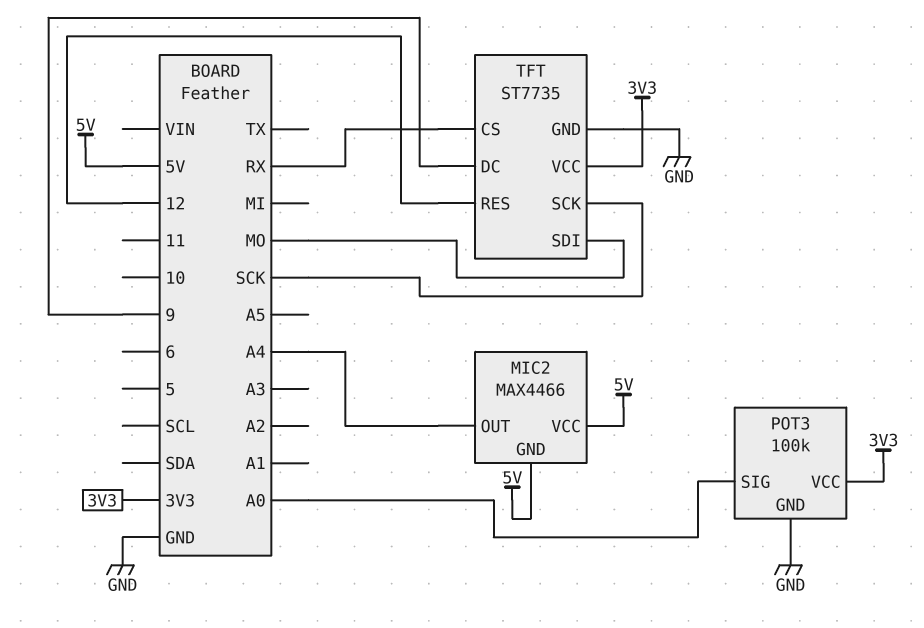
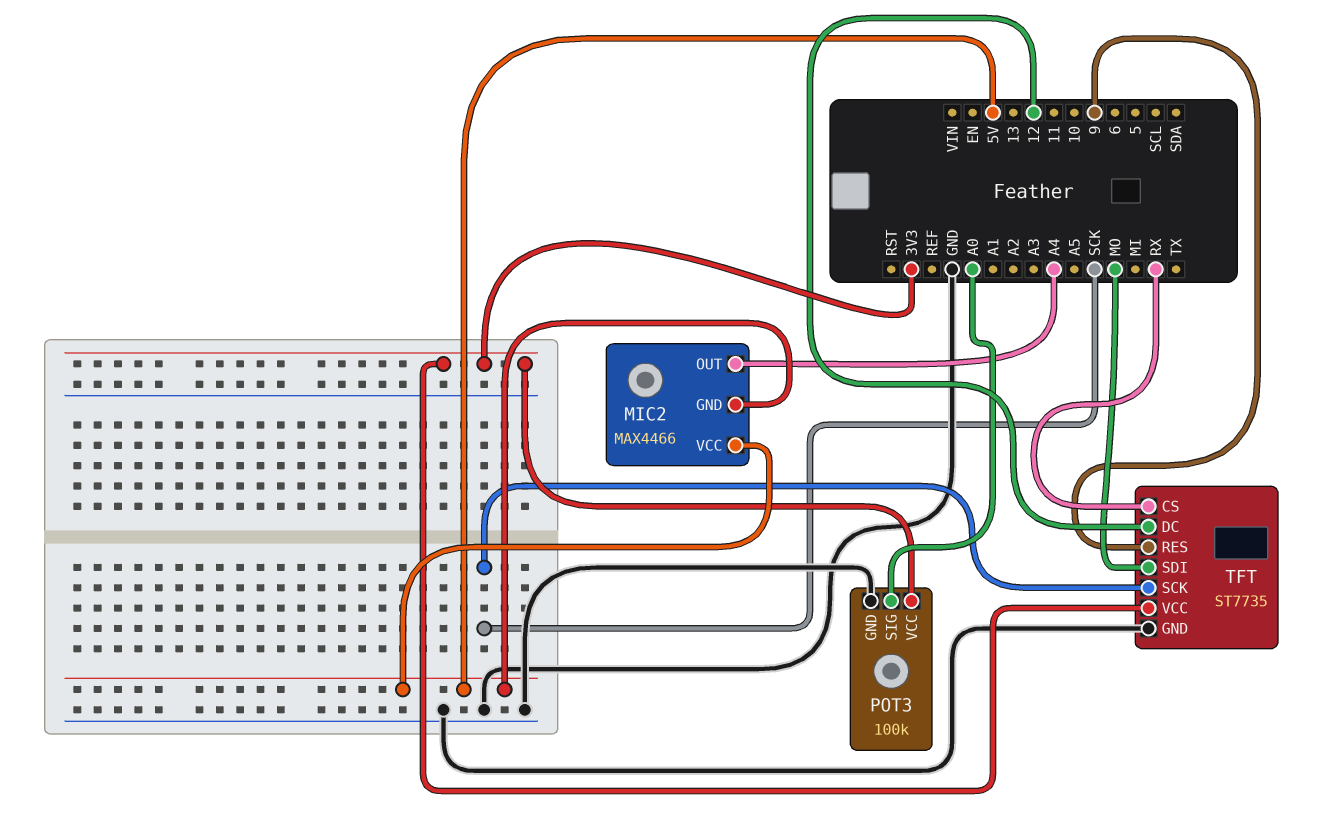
TFT pin DC: 9 -> 12
TFT pin RES: 12 -> 9

